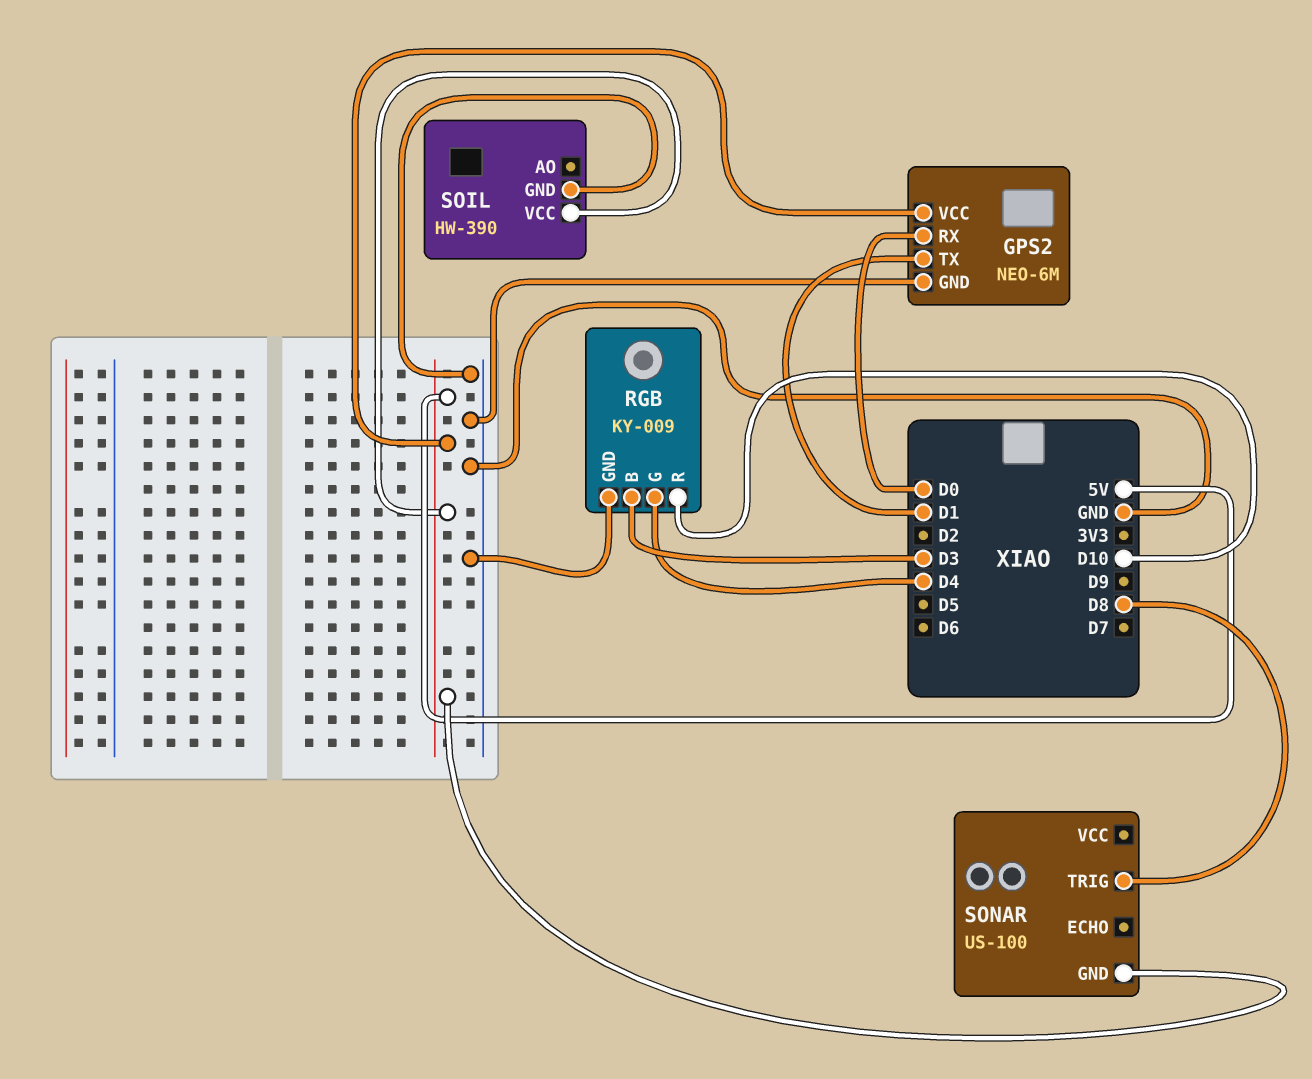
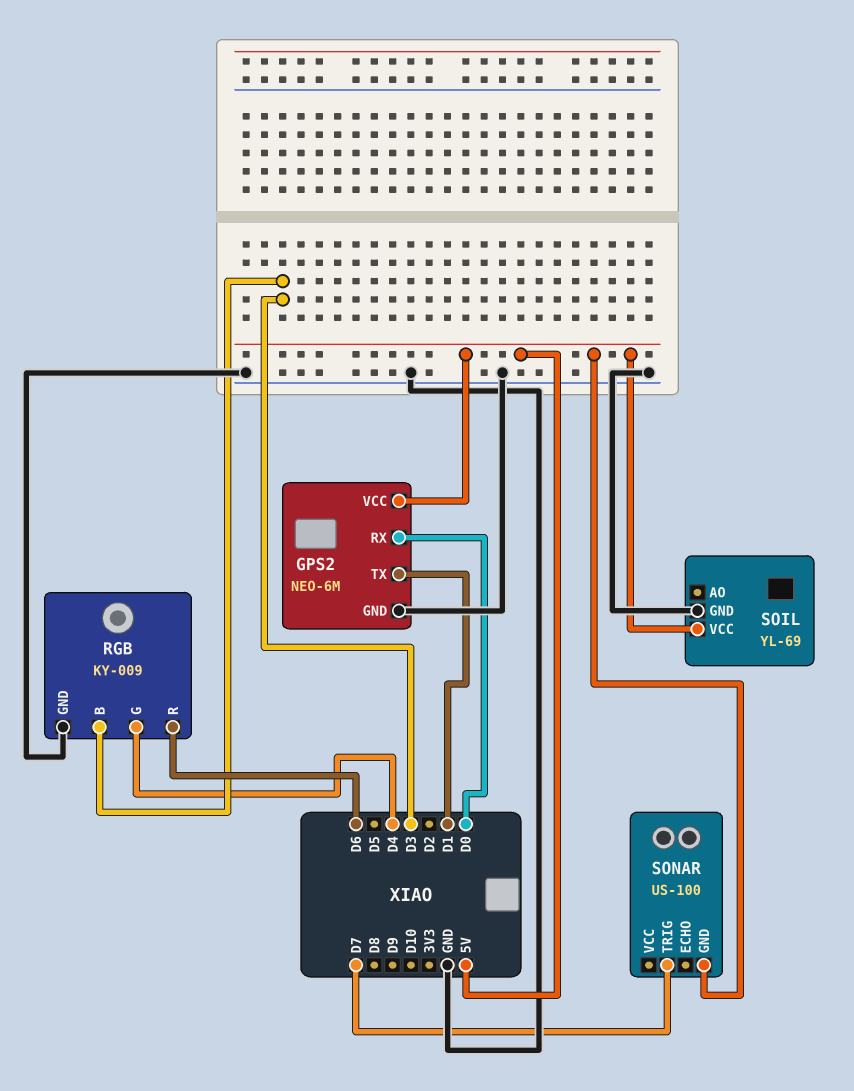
RGB pin R: D10 -> D6
SOIL: HW-390 -> YL-69
SONAR pin TRIG: D8 -> D7

